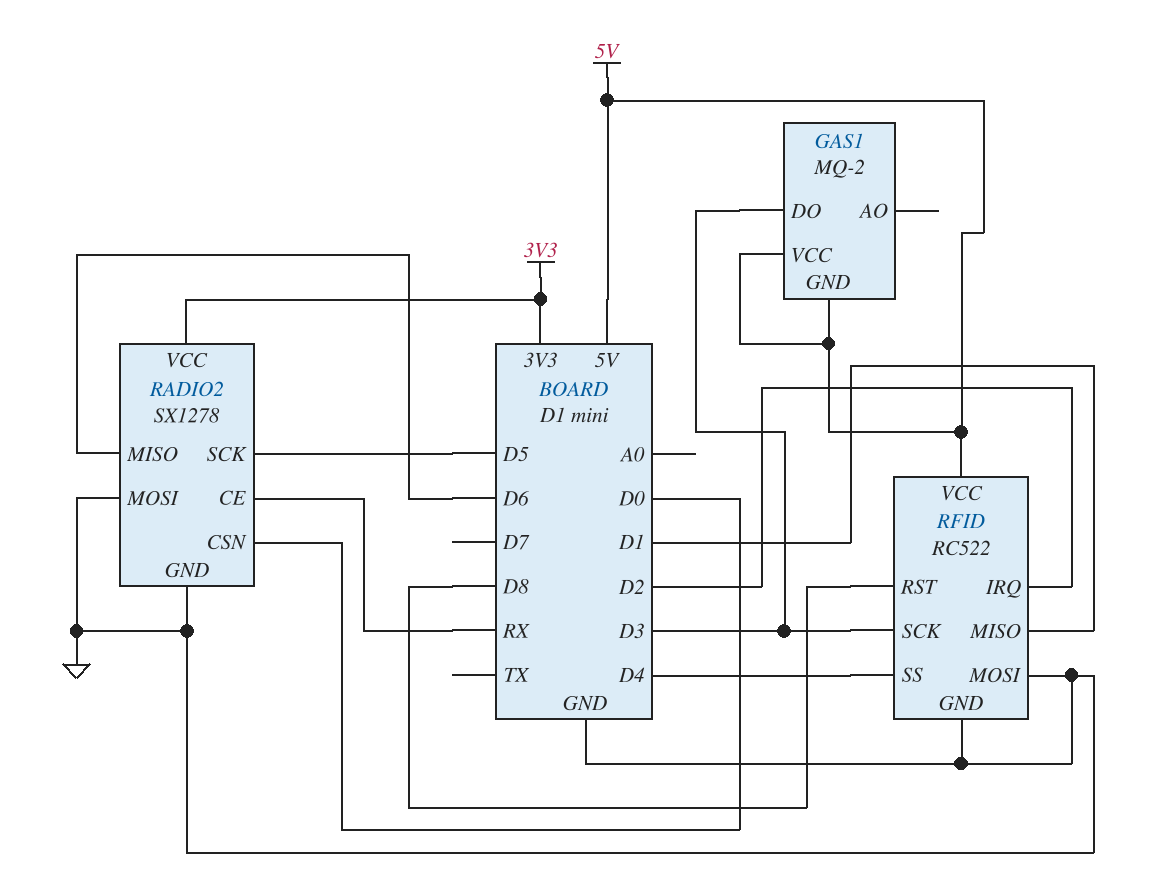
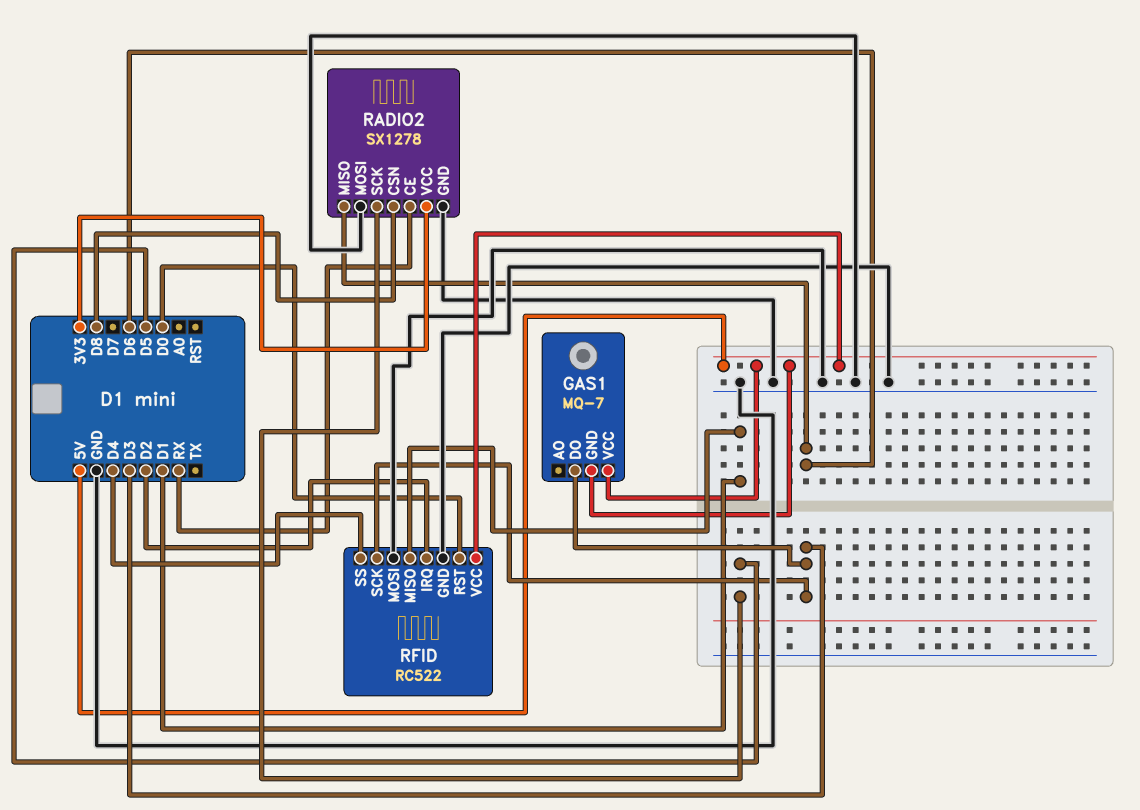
GAS1: MQ-2 -> MQ-7
RADIO2 pin CSN: D0 -> D8
RFID pin RST: D8 -> D0

